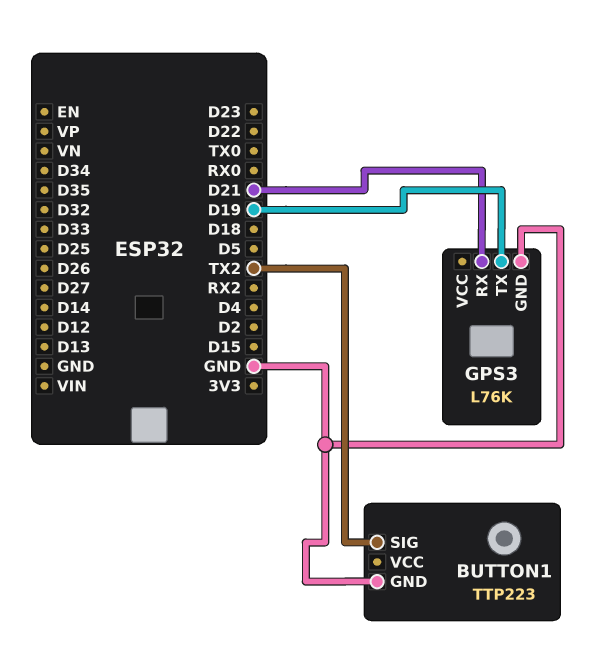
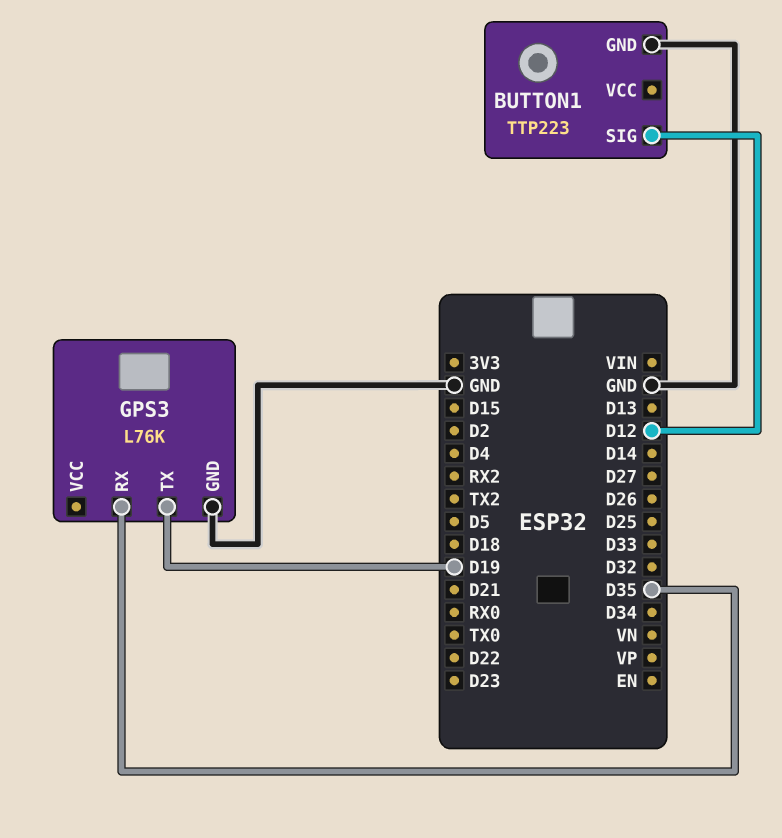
BUTTON1 pin SIG: TX2 -> D12
GPS3 pin RX: D21 -> D35

